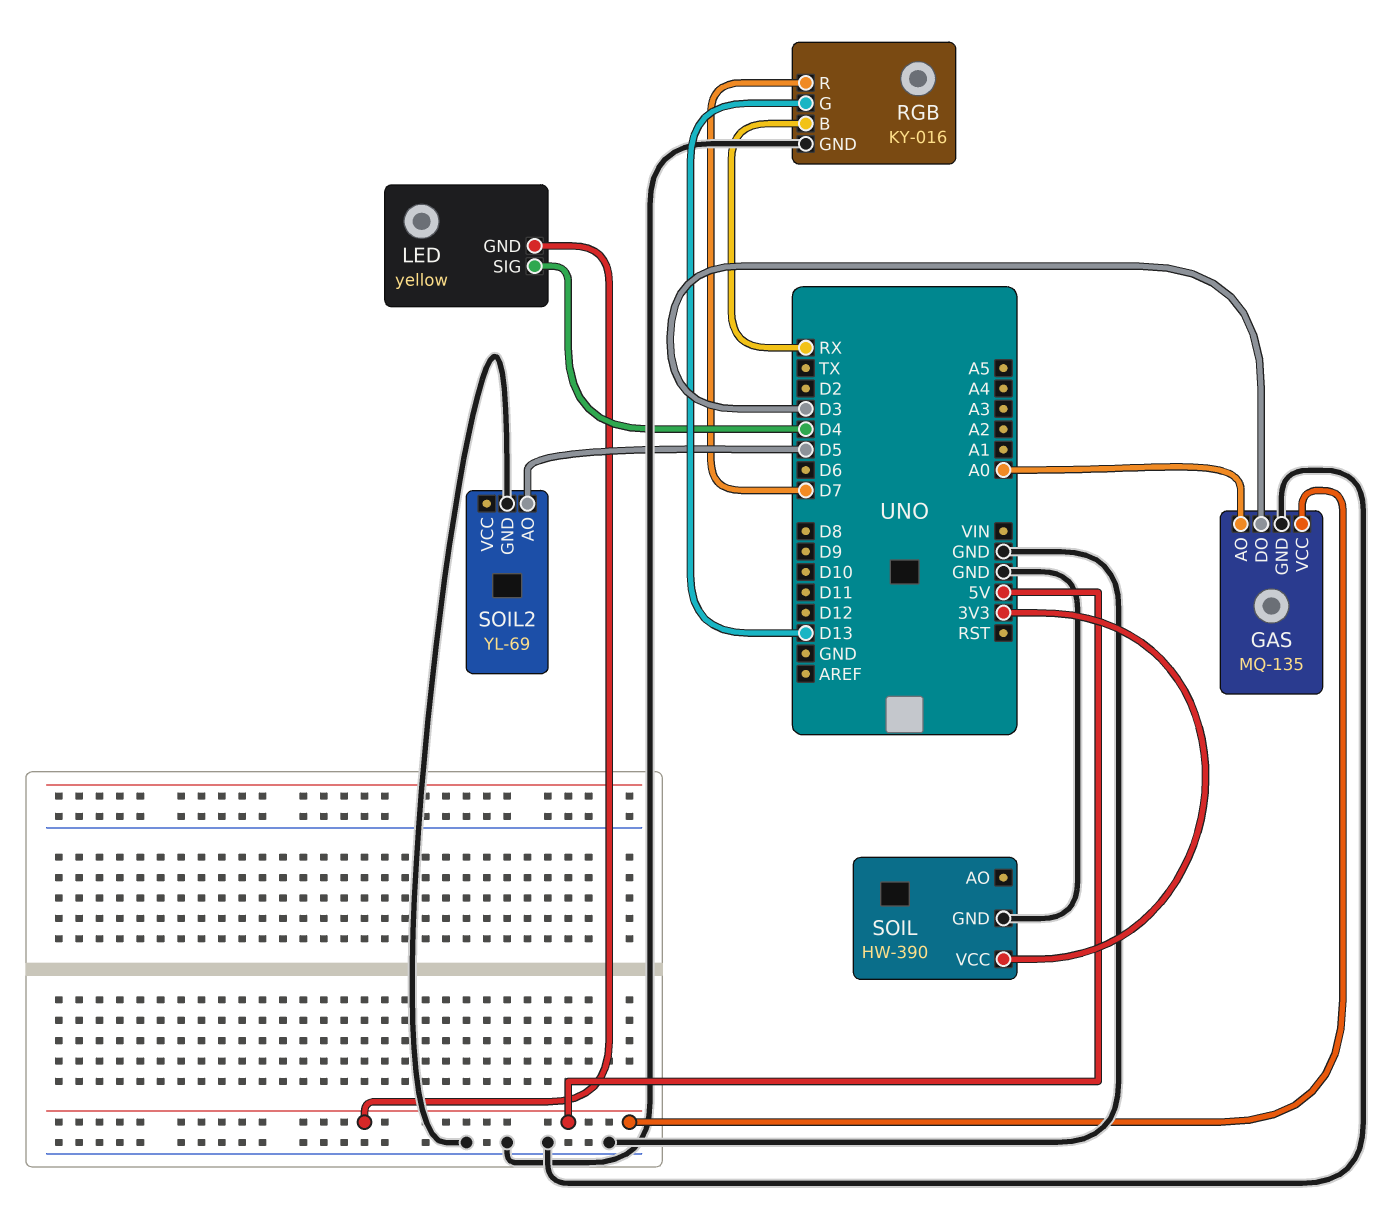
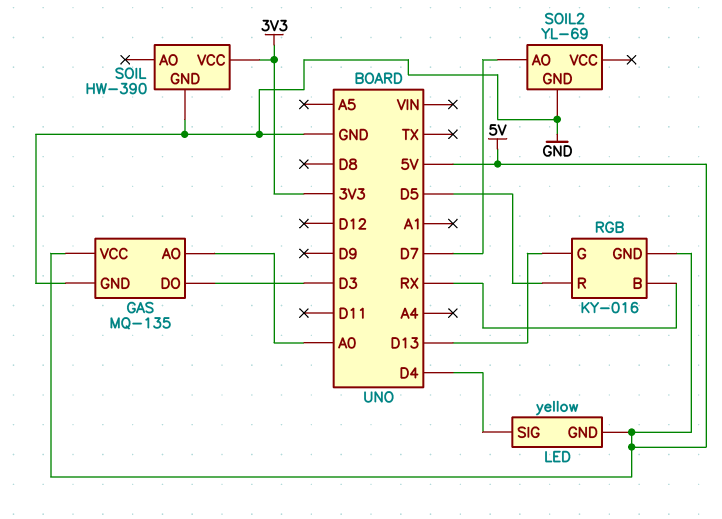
RGB pin GND: GND -> 5V
RGB pin R: D7 -> D5
SOIL2 pin AO: D5 -> D7

